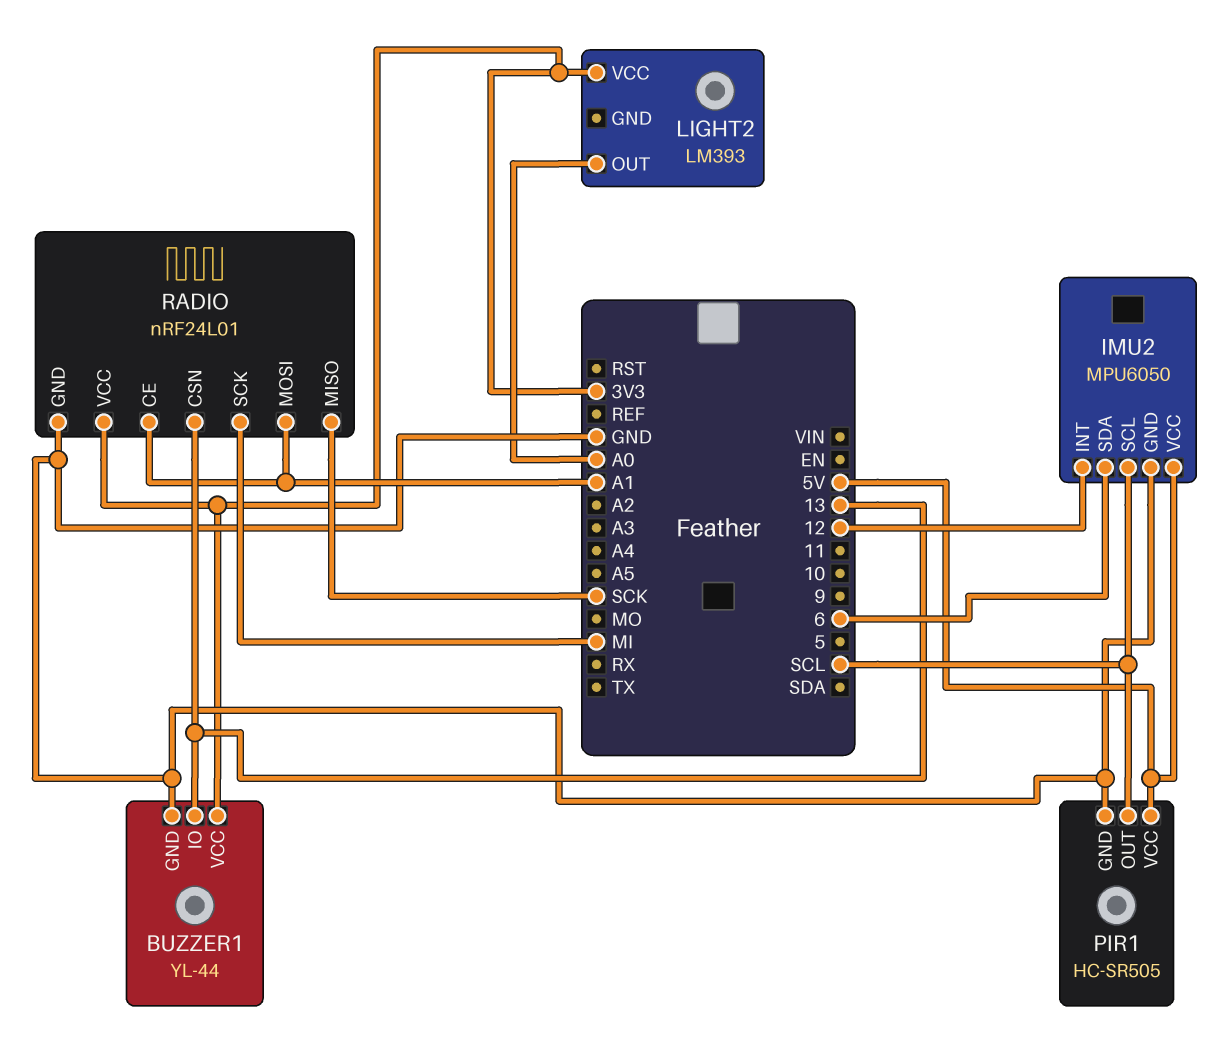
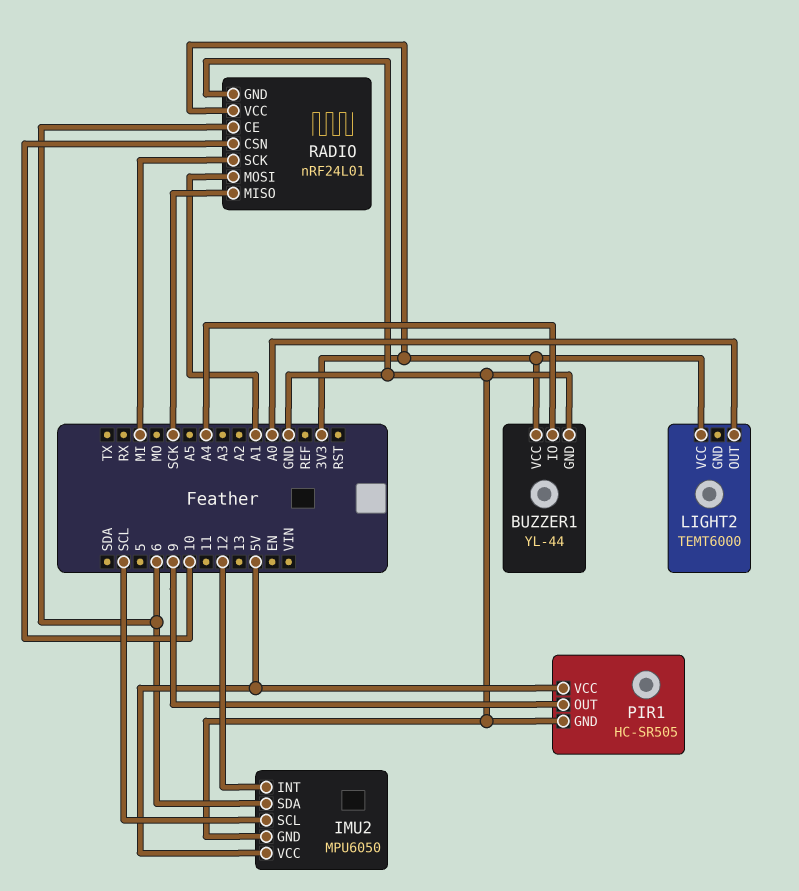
BUZZER1 pin IO: 13 -> A4
LIGHT2: LM393 -> TEMT6000
PIR1 pin OUT: SCL -> 9
RADIO pin CE: A1 -> 6
RADIO pin CSN: 13 -> 10

